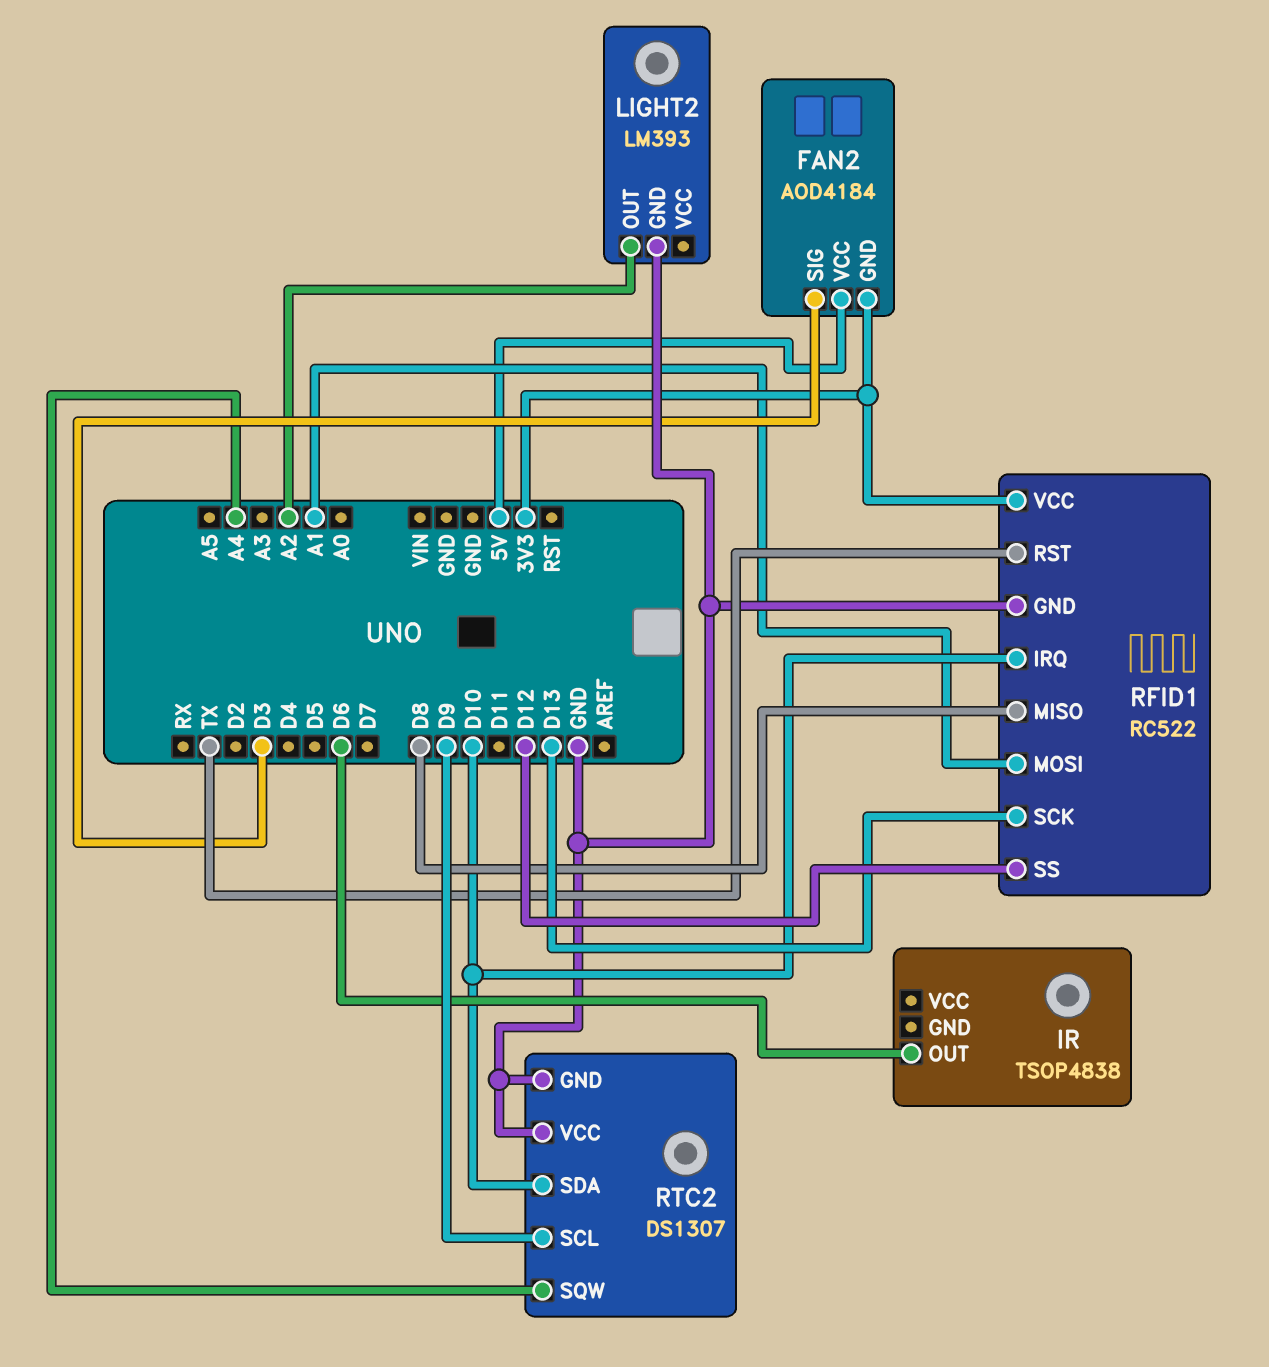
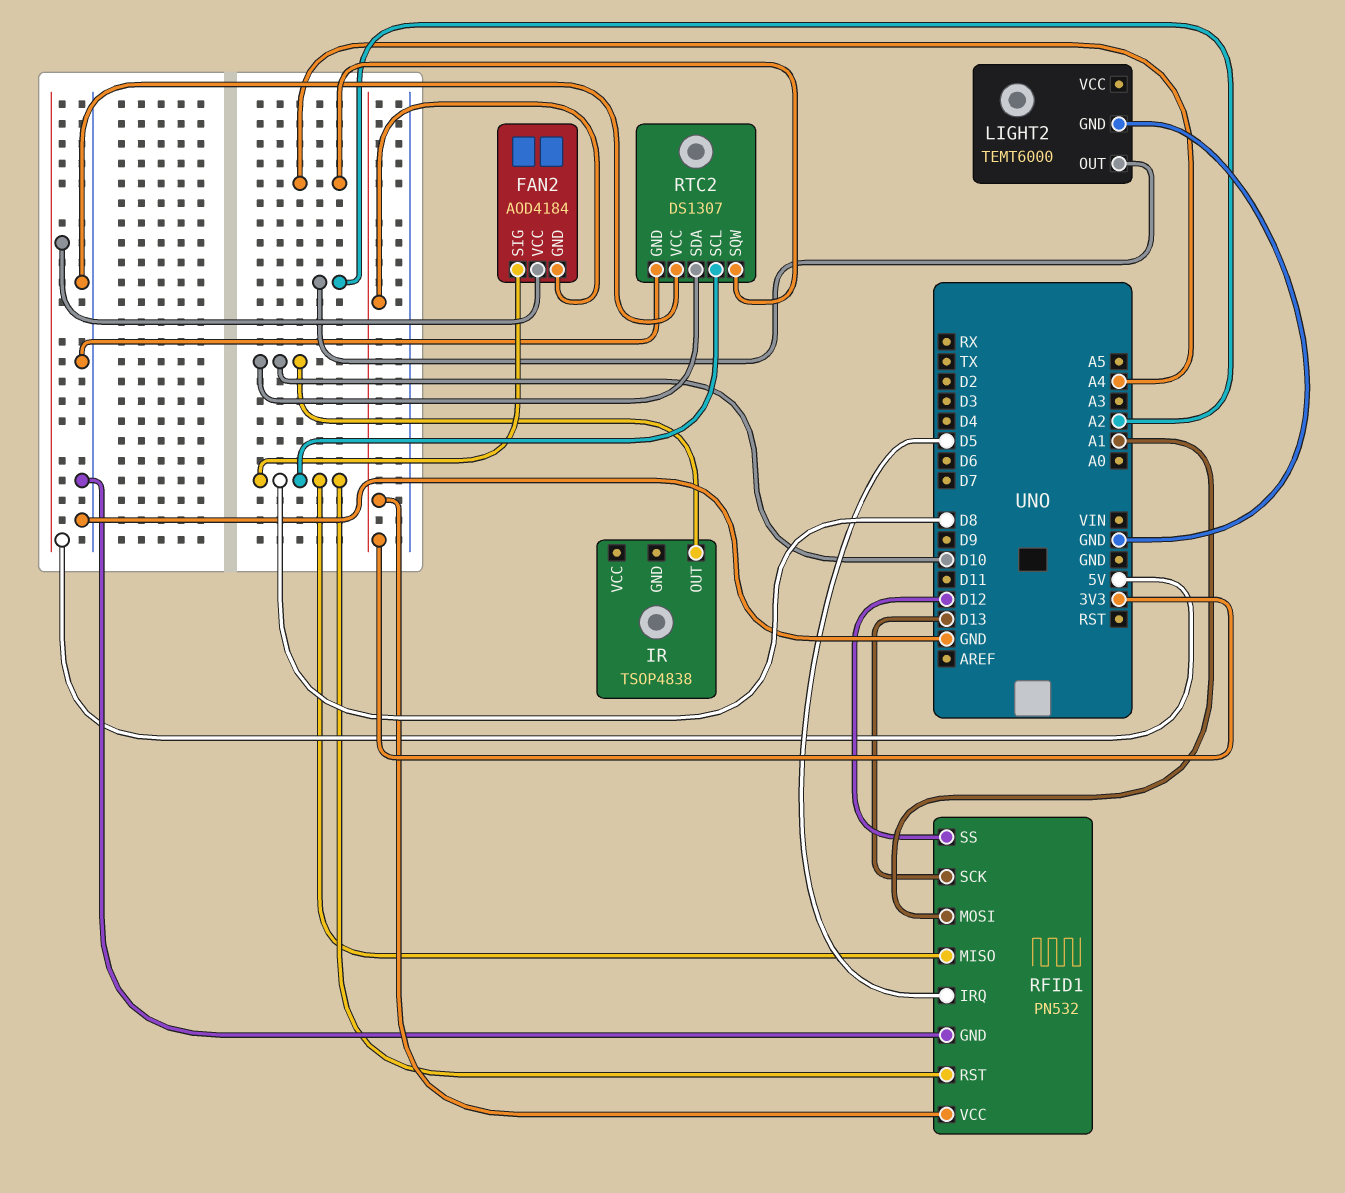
FAN2 pin SIG: D3 -> D8
IR pin OUT: D6 -> D10
LIGHT2: LM393 -> TEMT6000
RFID1: RC522 -> PN532
RFID1 pin IRQ: D10 -> D5
RFID1 pin RST: TX -> D8
RTC2 pin SCL: D9 -> D8

